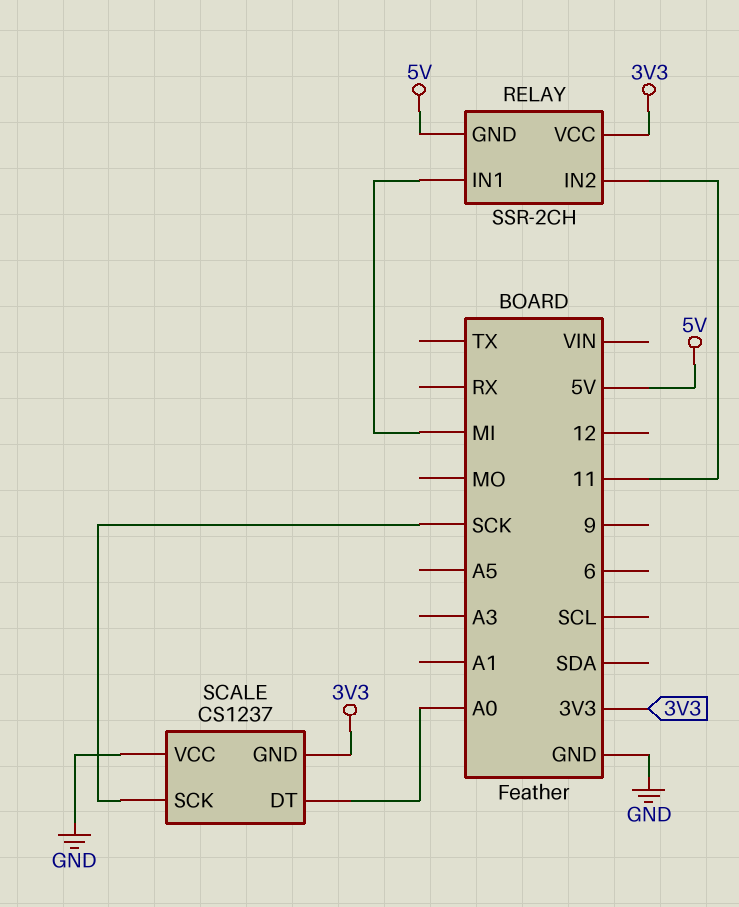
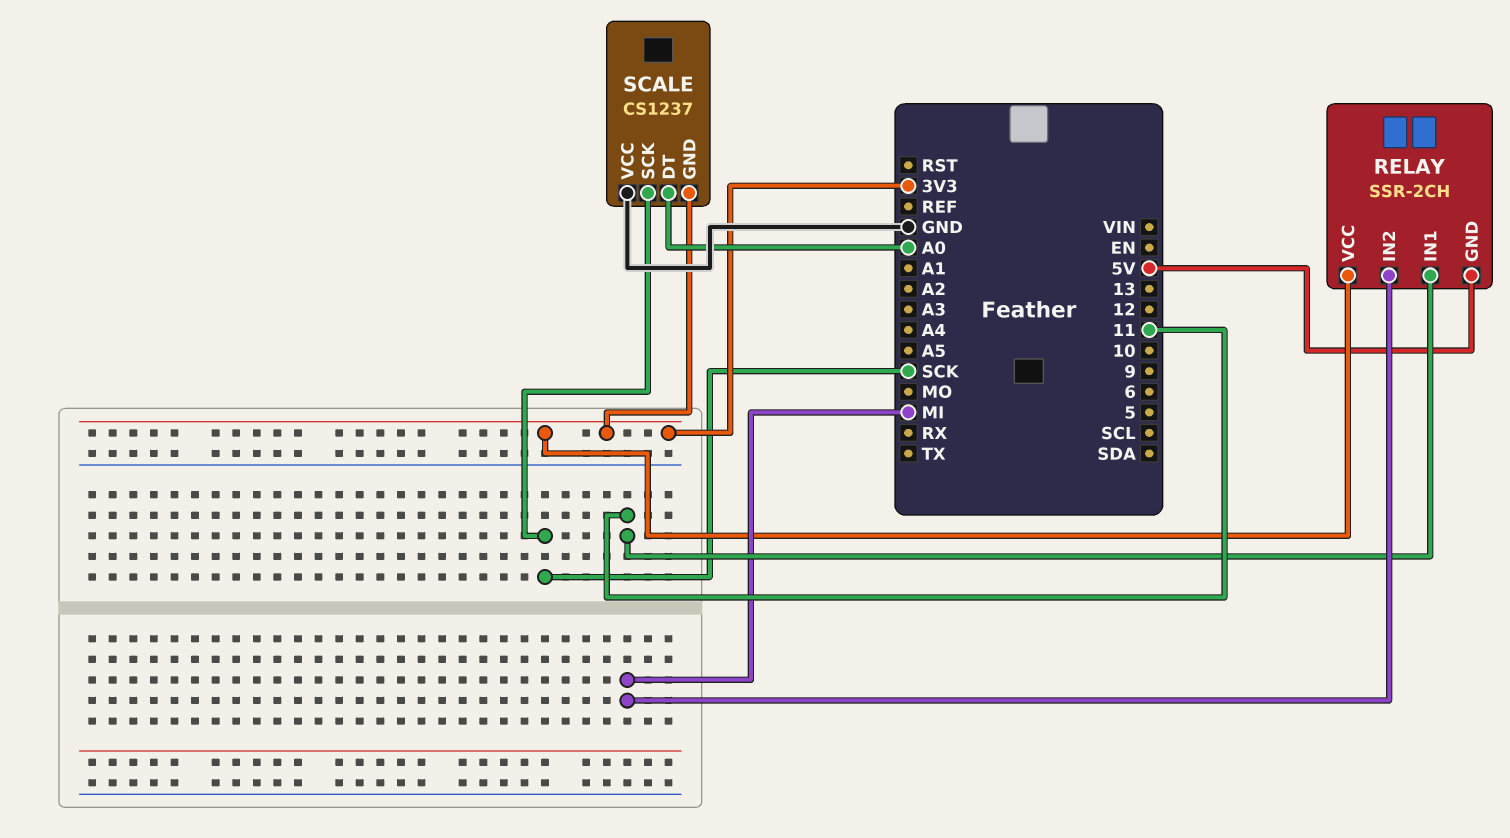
RELAY pin IN1: MI -> 11
RELAY pin IN2: 11 -> MI

